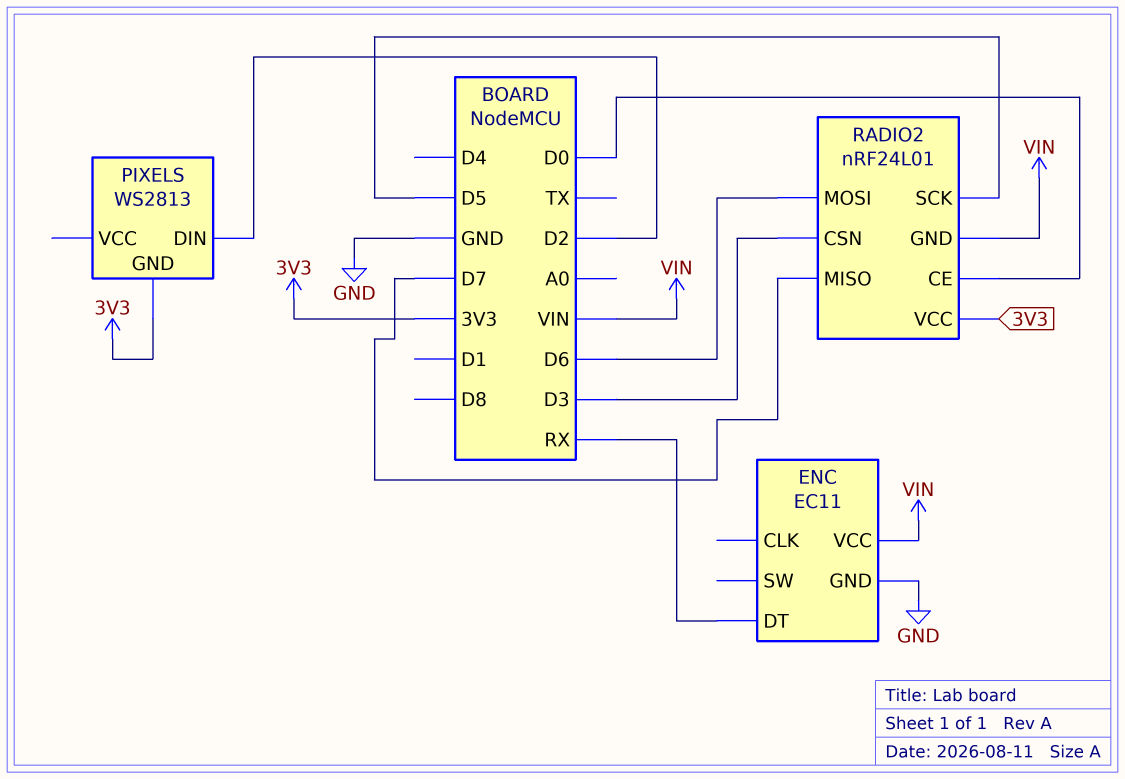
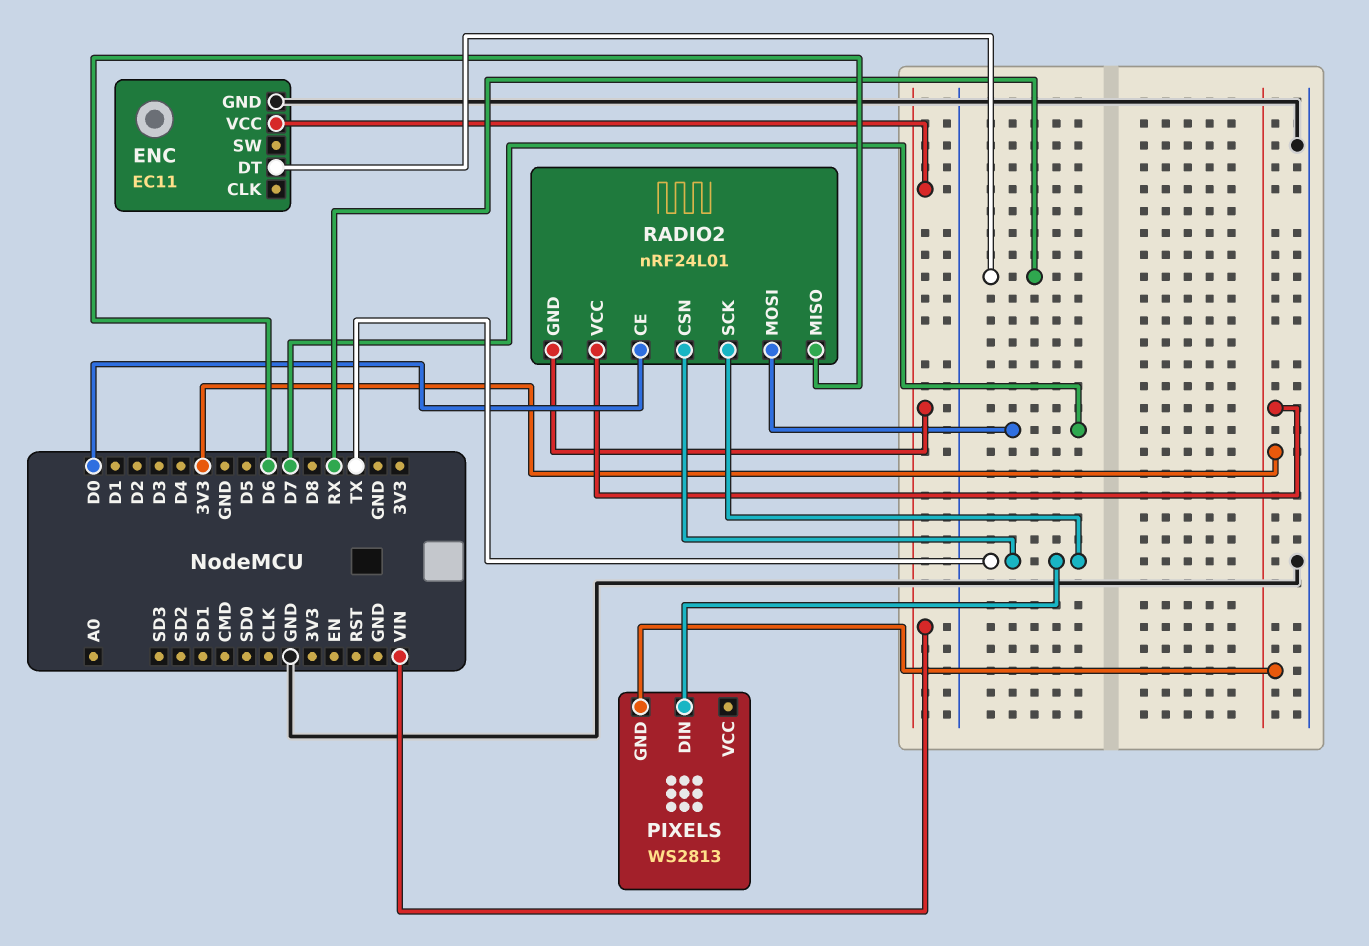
PIXELS pin DIN: D2 -> TX
RADIO2 pin CSN: D3 -> TX
RADIO2 pin MISO: D7 -> D6
RADIO2 pin MOSI: D6 -> D7
RADIO2 pin SCK: D5 -> TX

